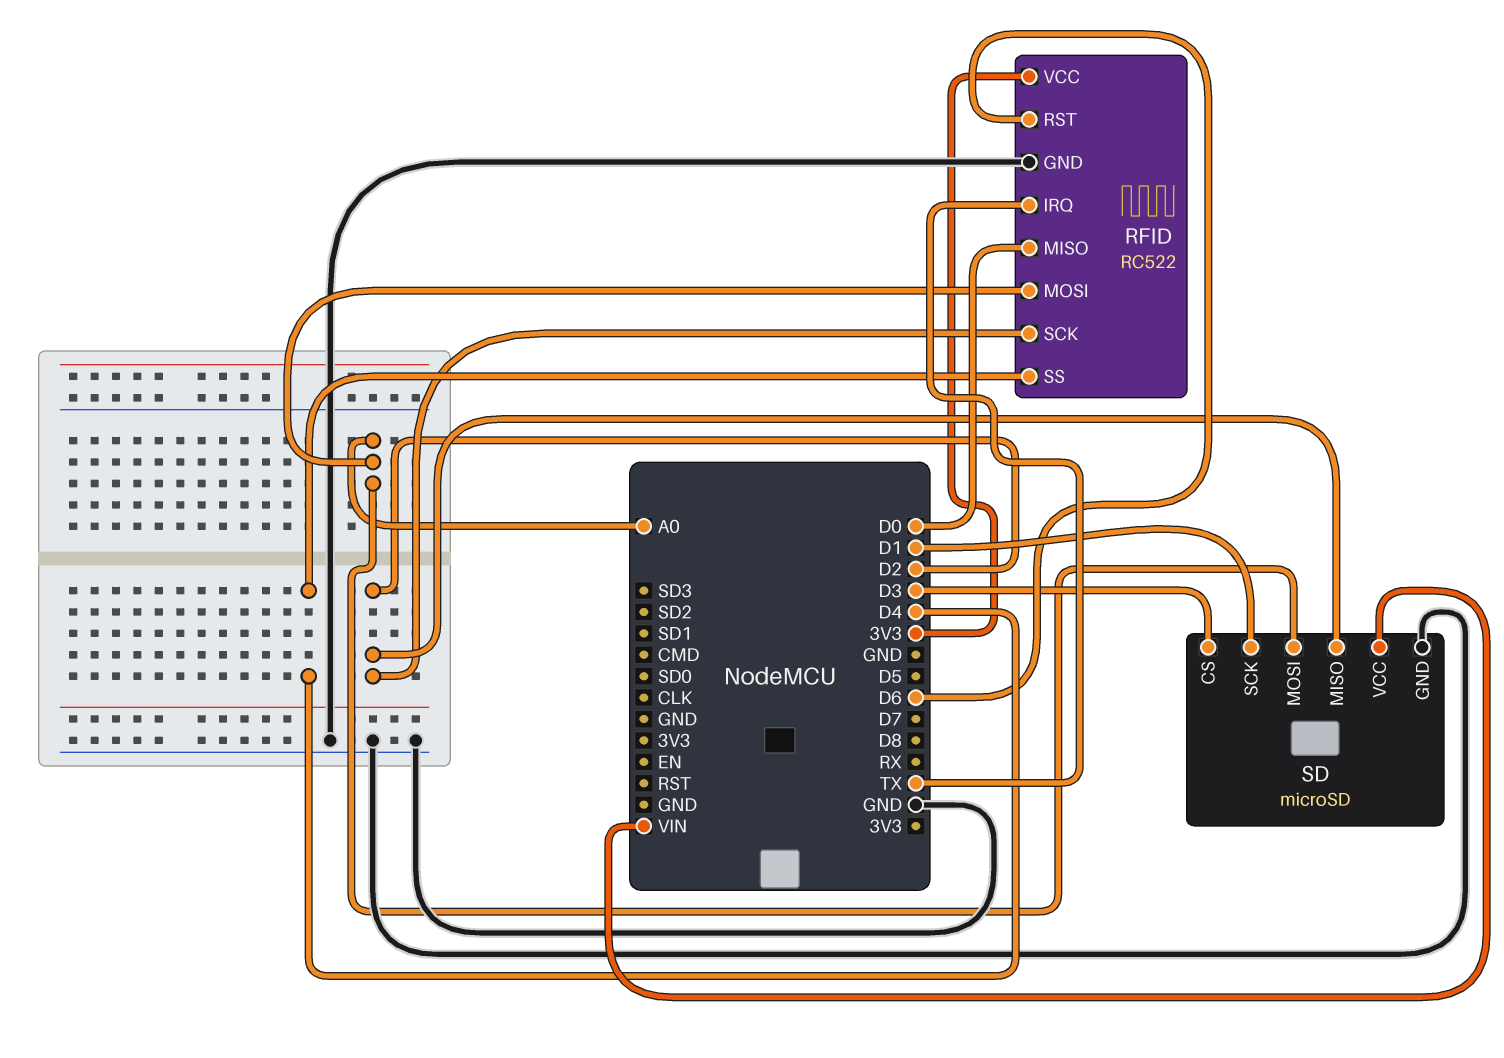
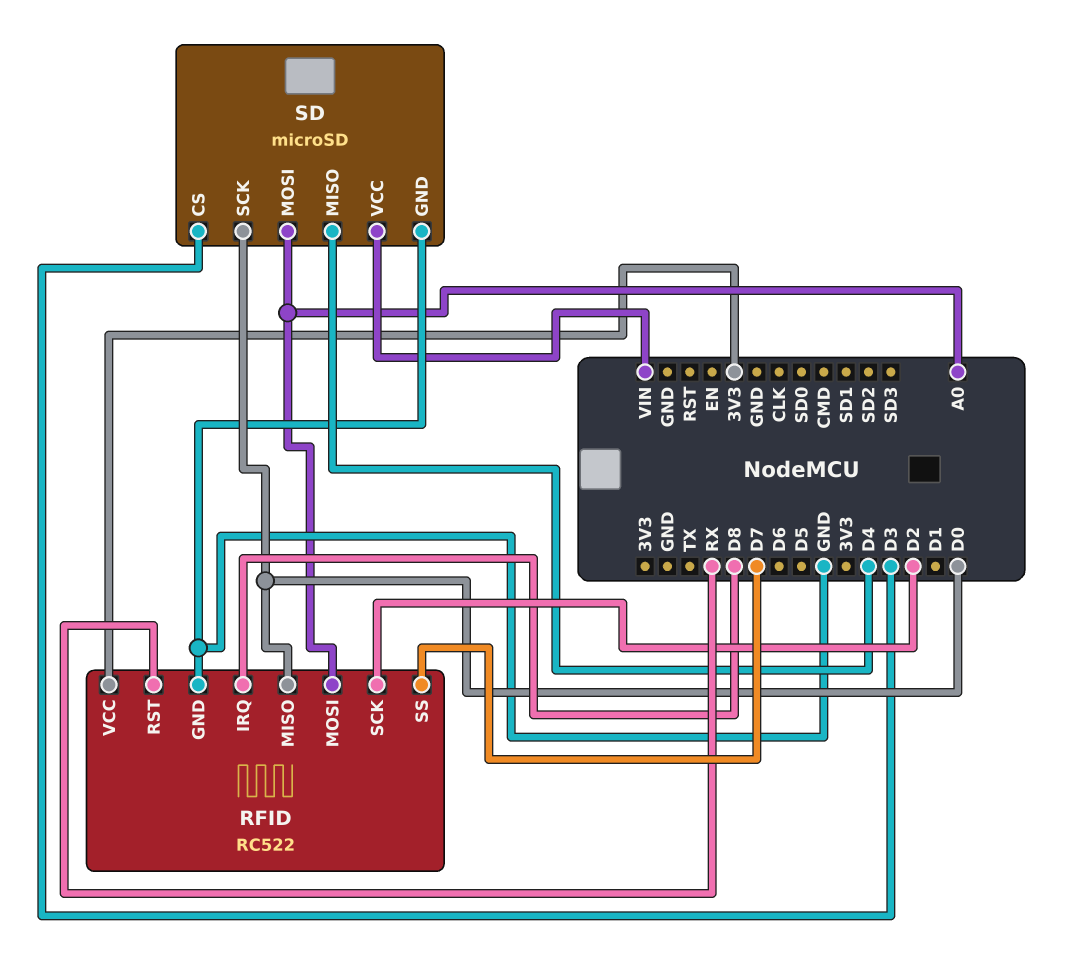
RFID pin IRQ: TX -> D8
RFID pin RST: D6 -> RX
RFID pin SS: D4 -> D7
SD pin MISO: D2 -> D4
SD pin SCK: D1 -> D0

